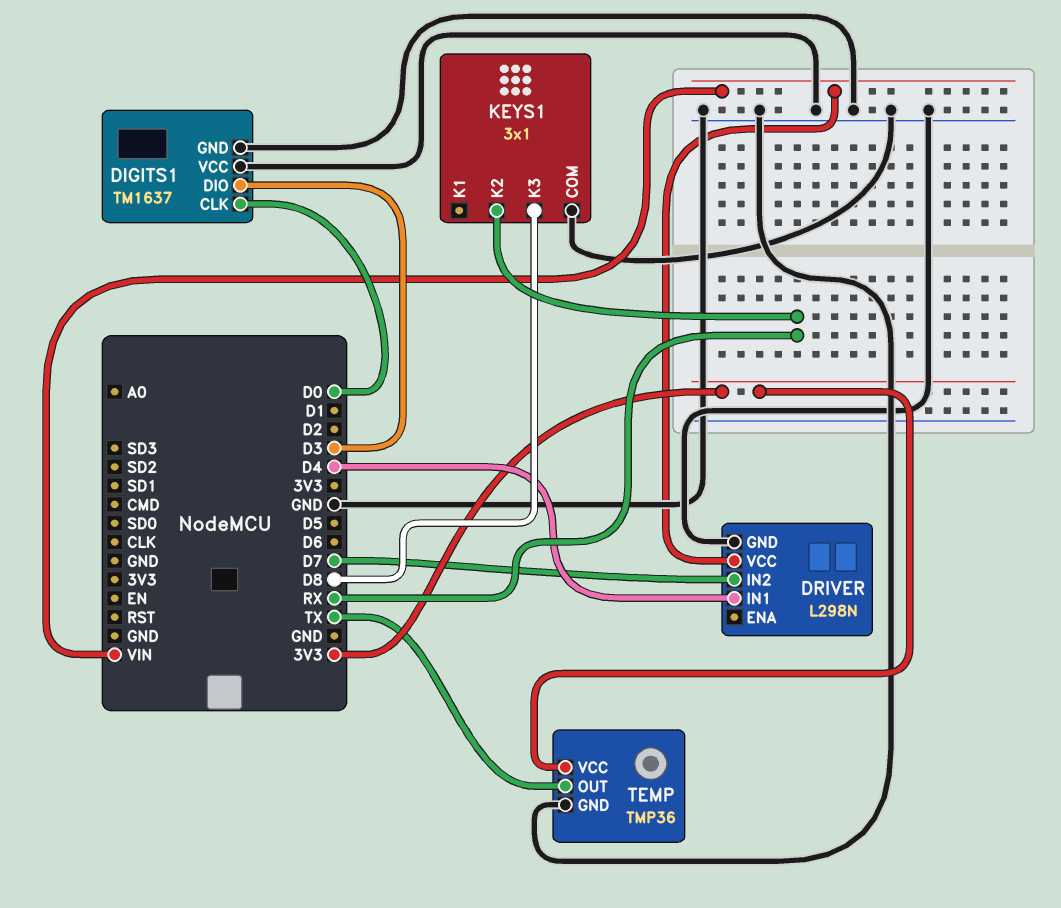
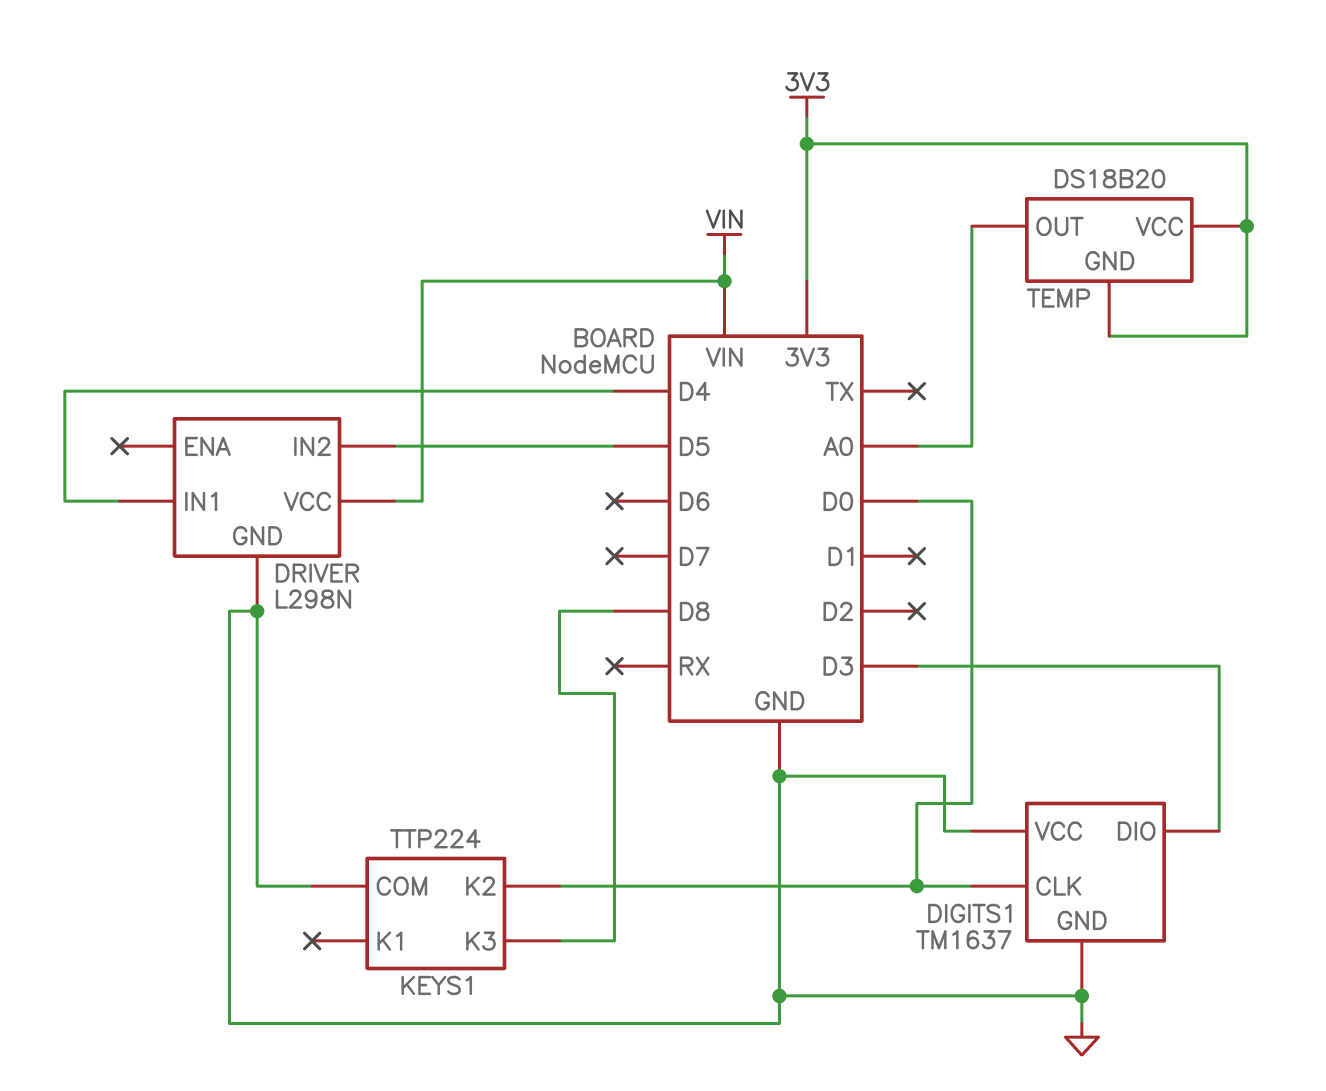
DRIVER pin IN2: D7 -> D5
KEYS1: 3x1 -> TTP224
KEYS1 pin K2: RX -> D0
TEMP: TMP36 -> DS18B20
TEMP pin GND: GND -> 3V3
TEMP pin OUT: TX -> A0

